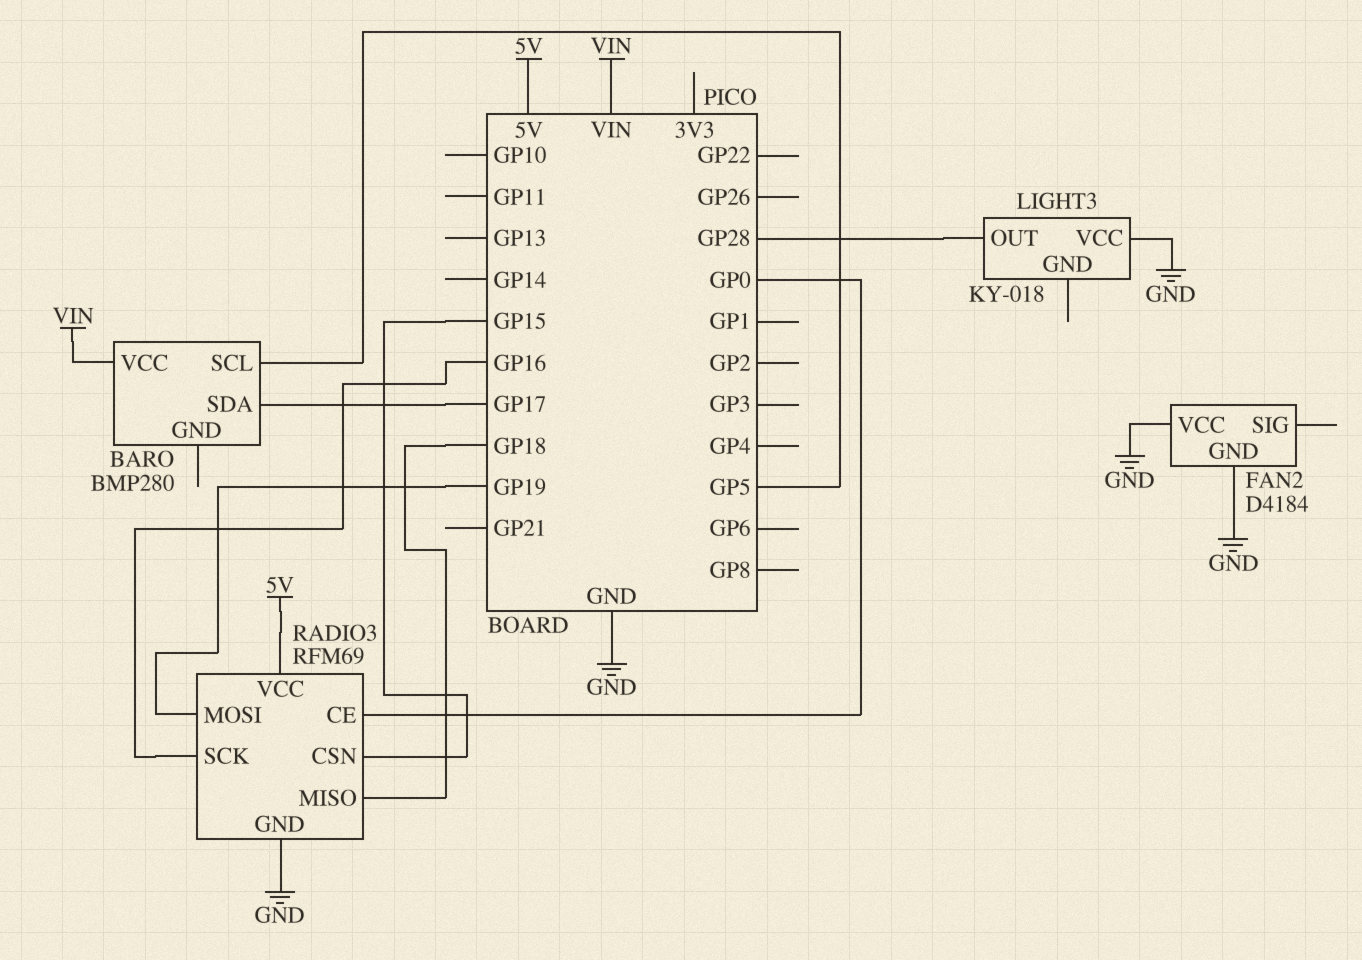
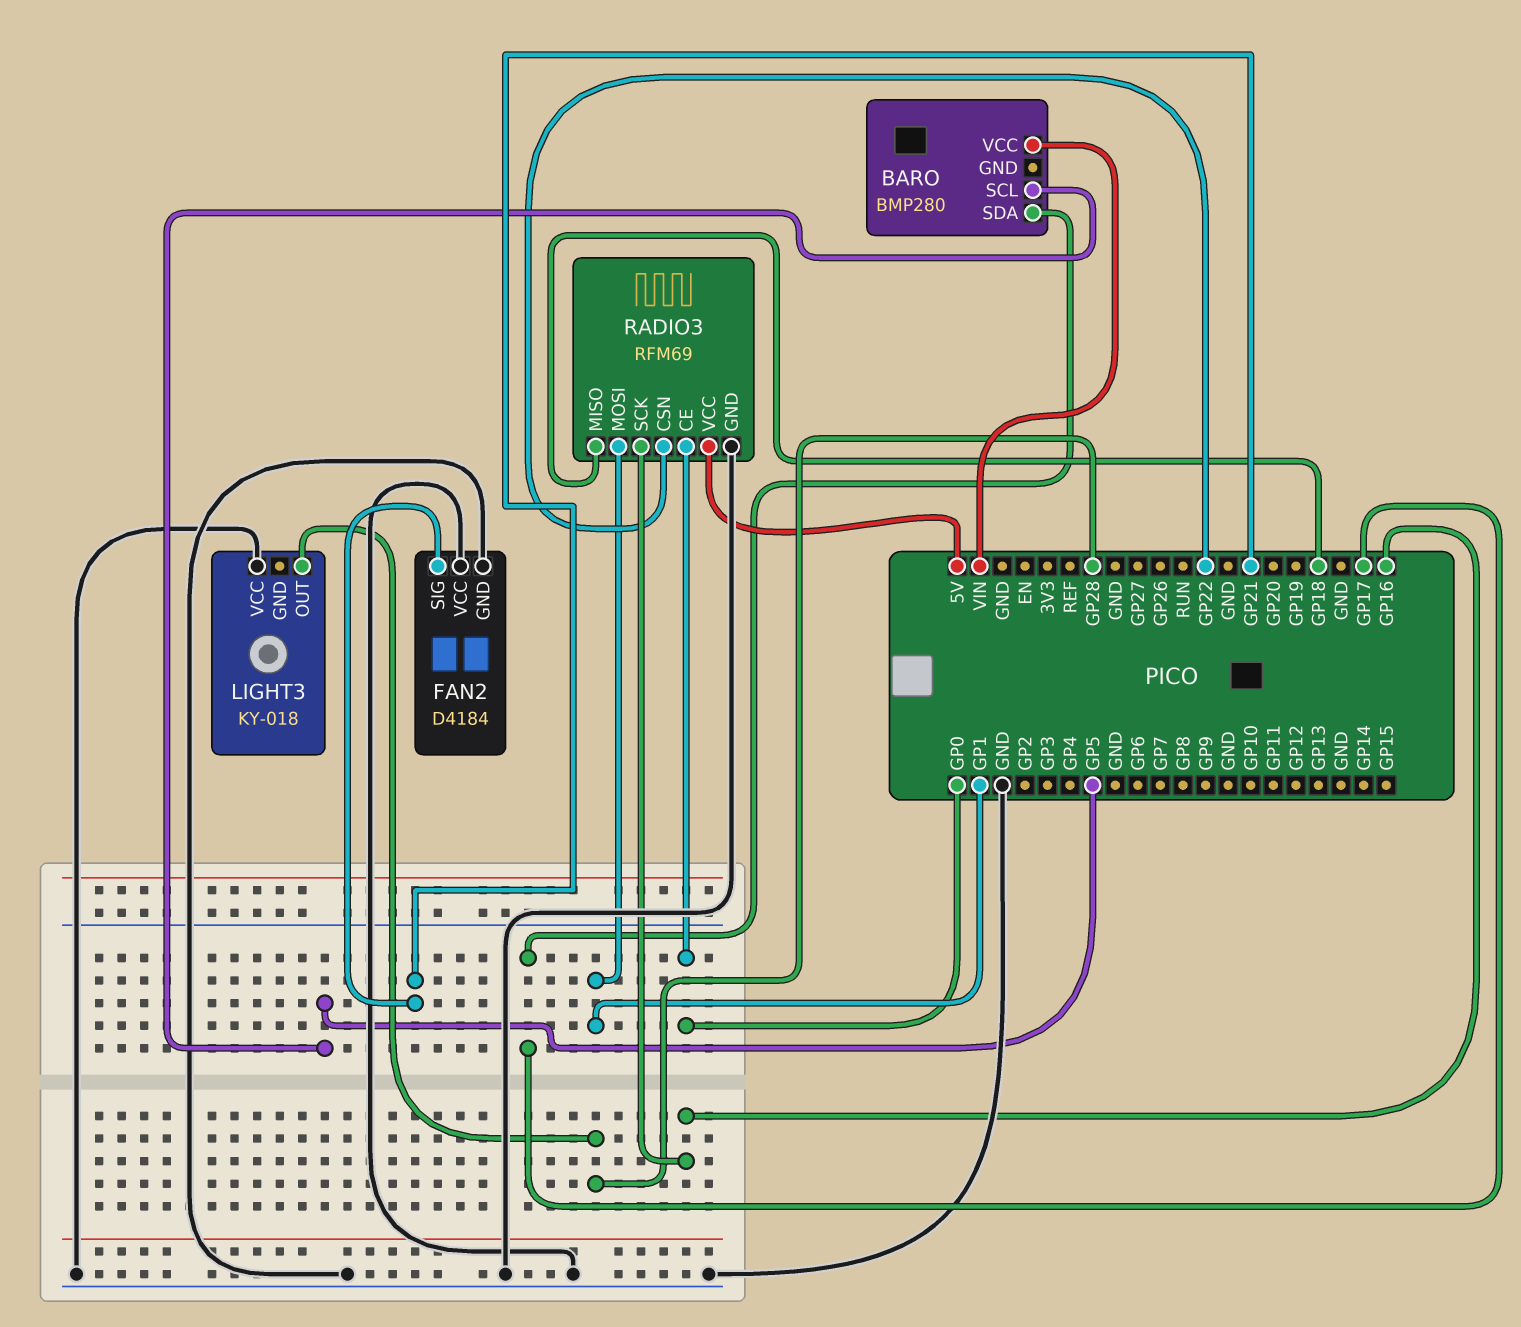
FAN2 pin SIG: none -> GP21
RADIO3 pin CSN: GP15 -> GP22
RADIO3 pin MOSI: GP19 -> GP1

